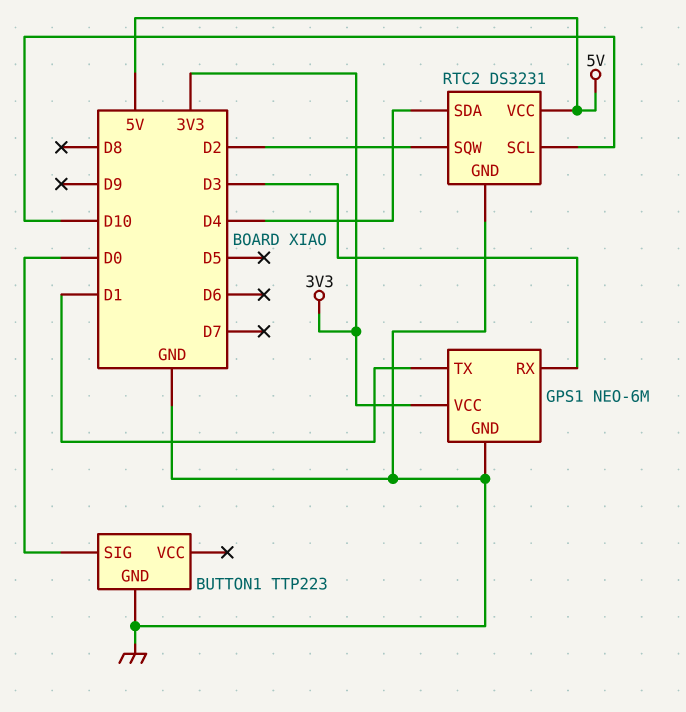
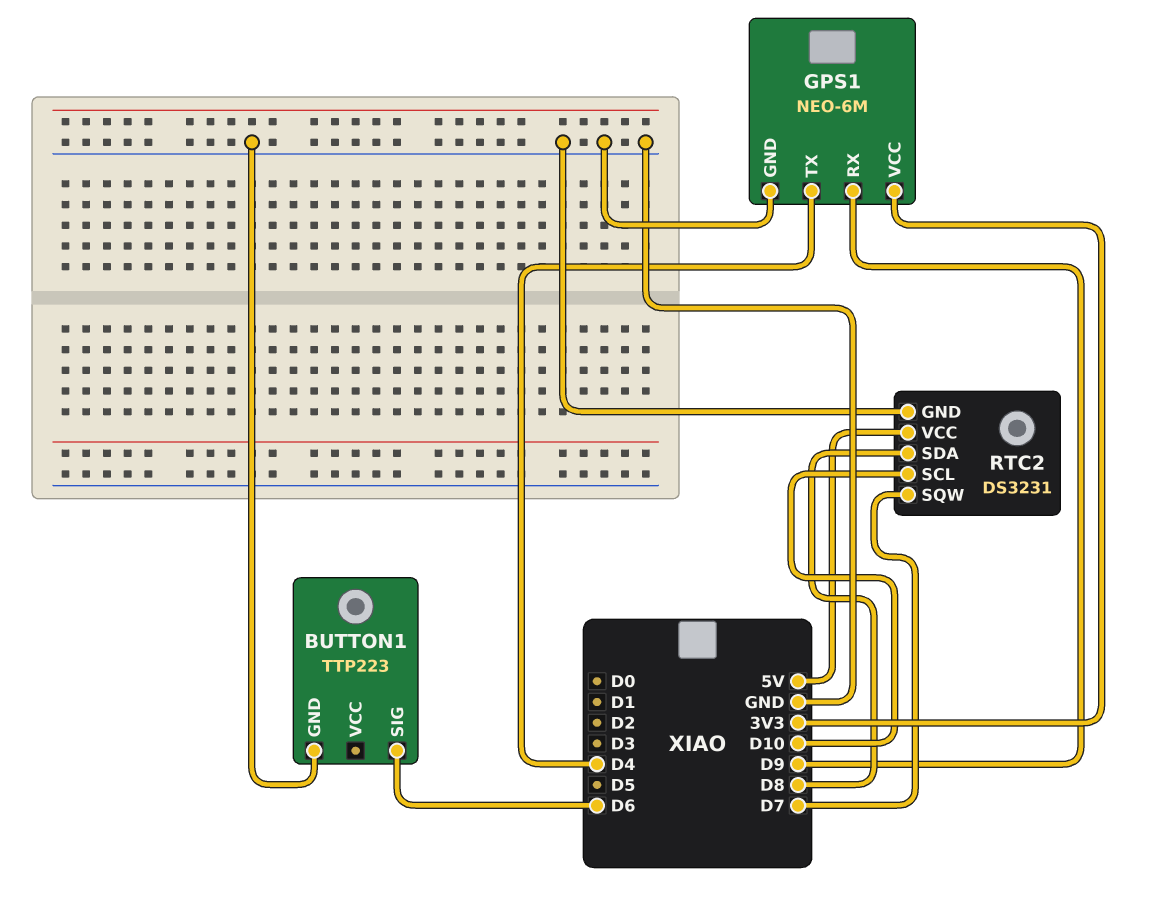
BUTTON1 pin SIG: D0 -> D6
GPS1 pin RX: D3 -> D9
GPS1 pin TX: D1 -> D4
RTC2 pin SDA: D4 -> D8
RTC2 pin SQW: D2 -> D7

